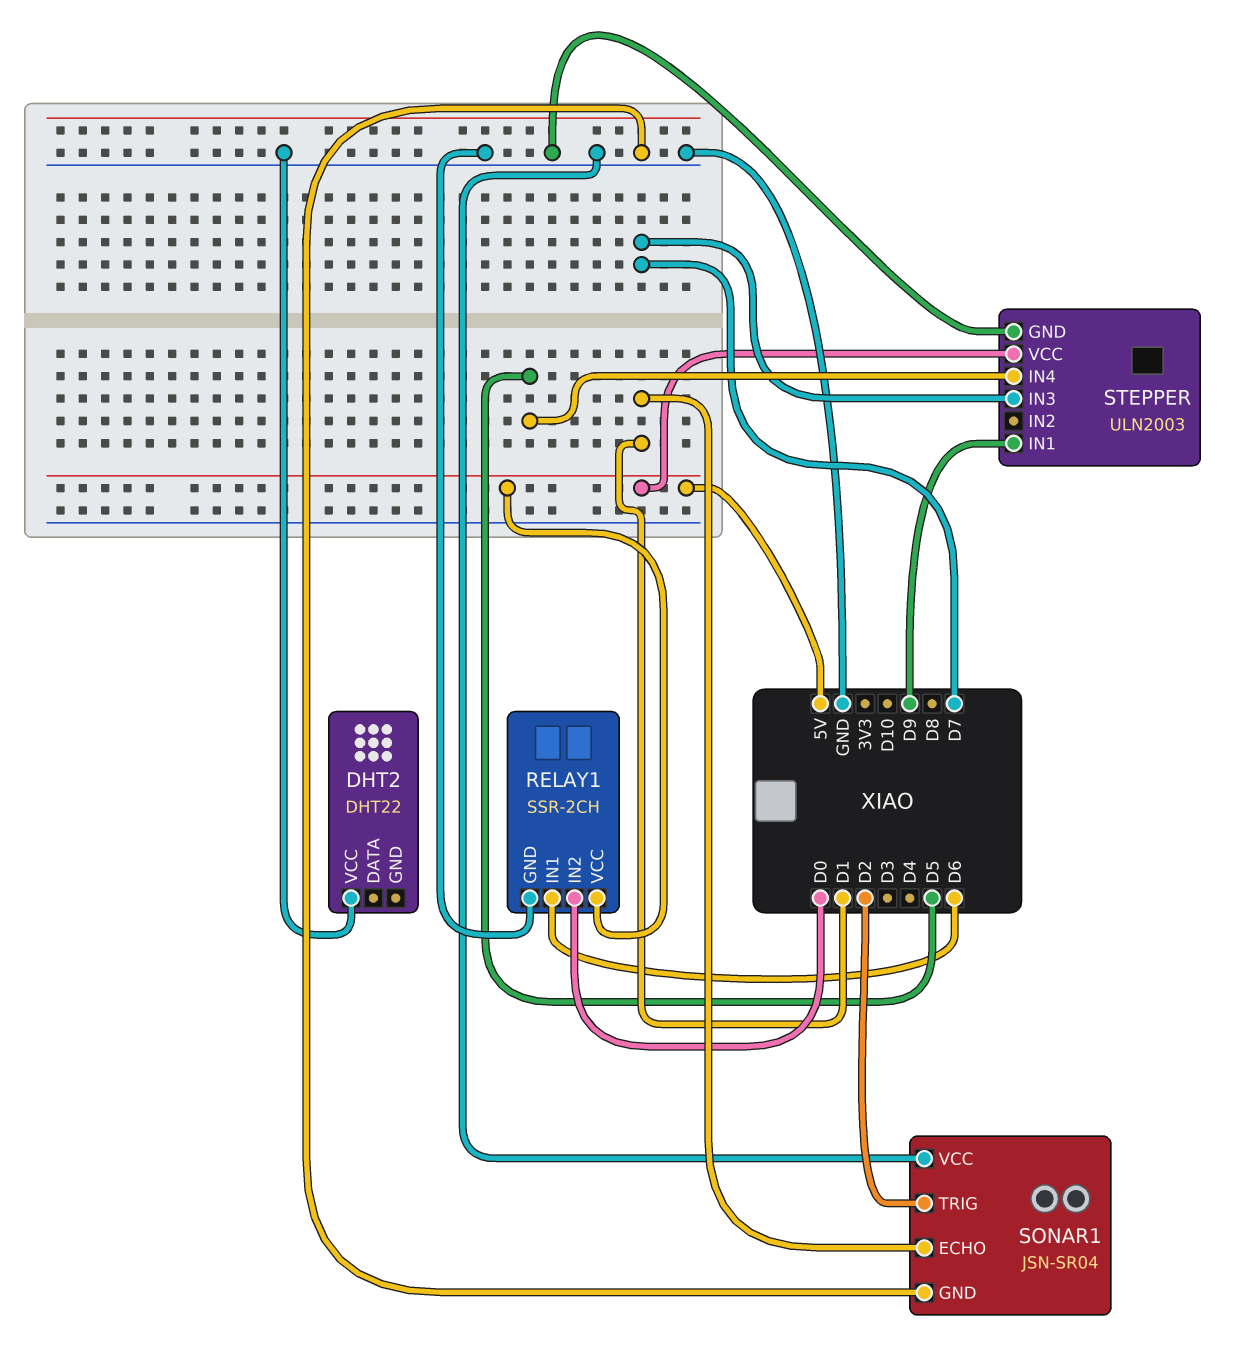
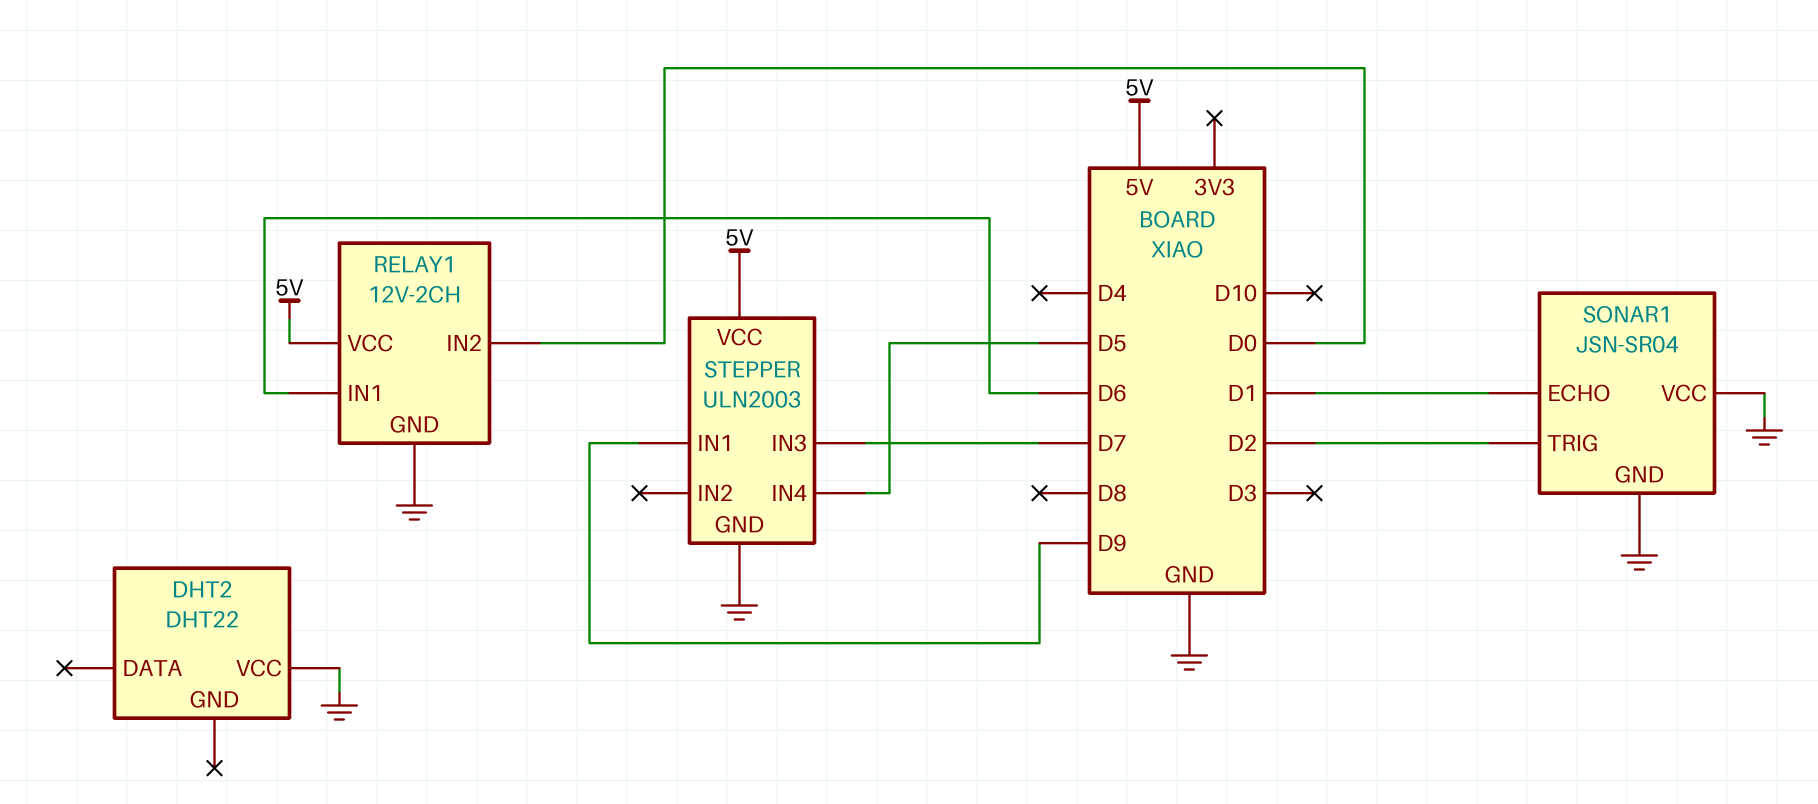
RELAY1: SSR-2CH -> 12V-2CH

